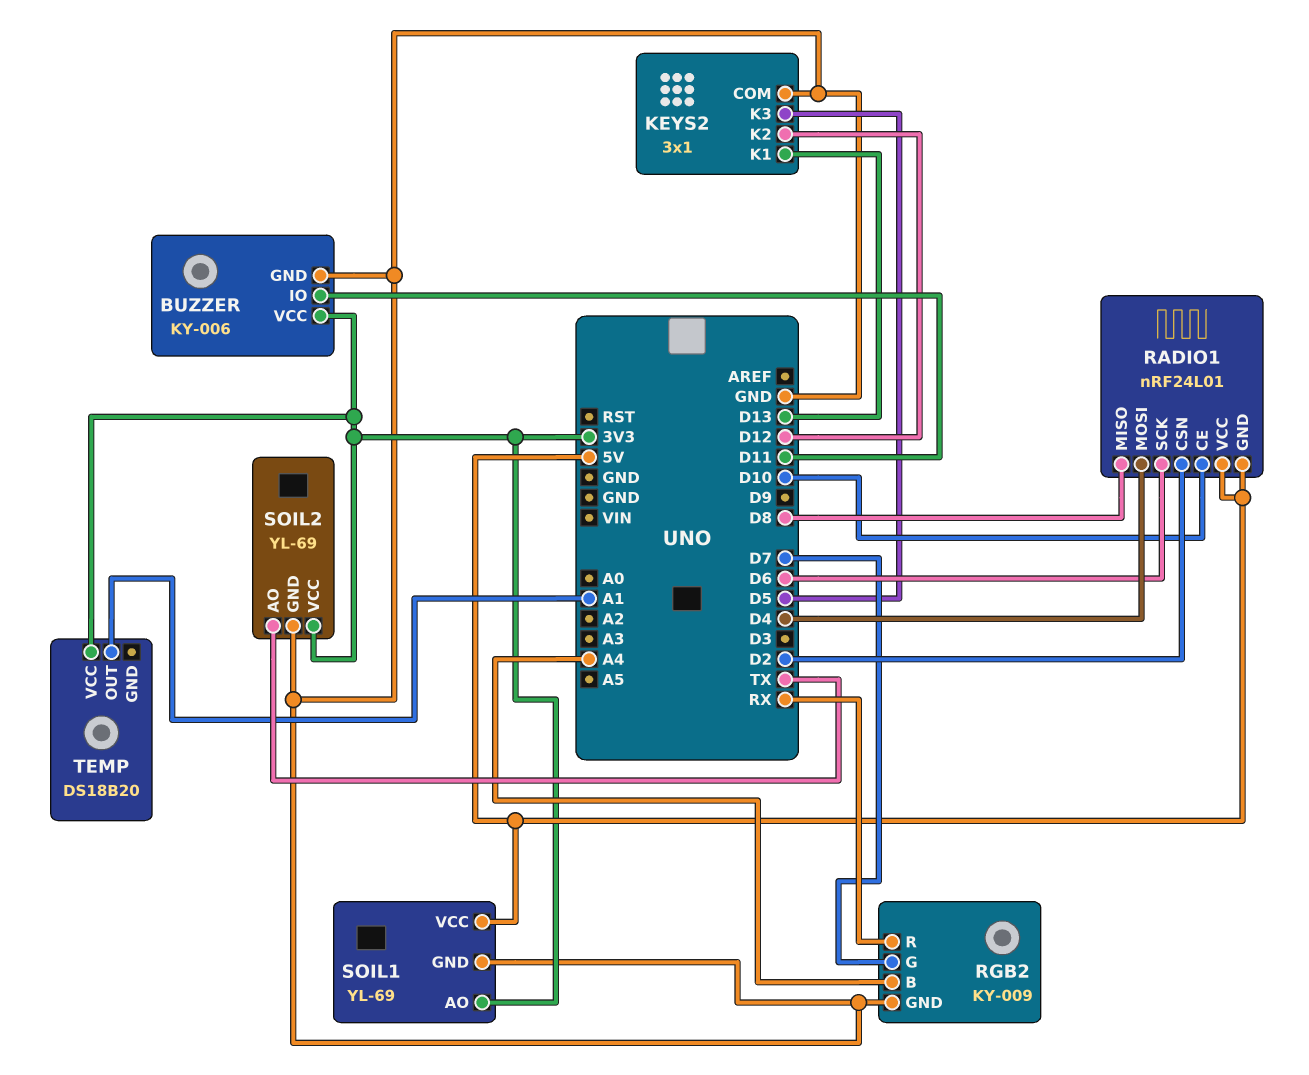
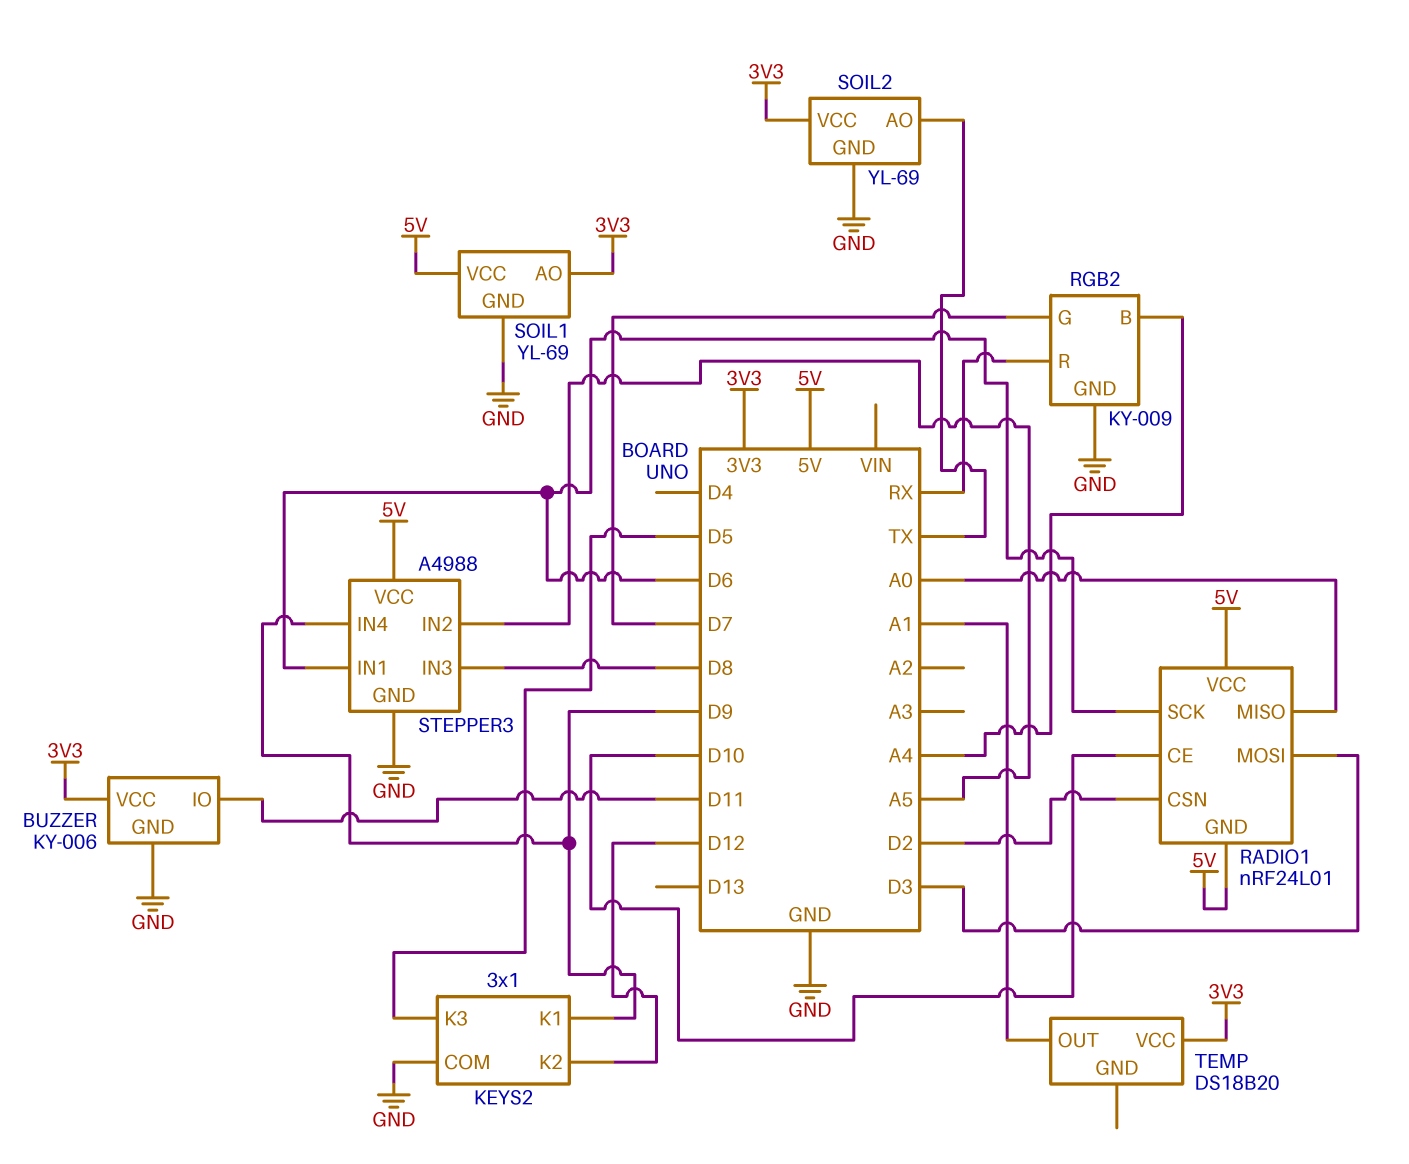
KEYS2 pin K1: D13 -> D9
RADIO1 pin MISO: D8 -> A0
RADIO1 pin MOSI: D4 -> D3
STEPPER3: none -> A4988
STEPPER3 pin GND: none -> GND
STEPPER3 pin IN1: none -> D6
STEPPER3 pin IN2: none -> A5
STEPPER3 pin IN3: none -> D8
STEPPER3 pin IN4: none -> D9
STEPPER3 pin VCC: none -> 5V

